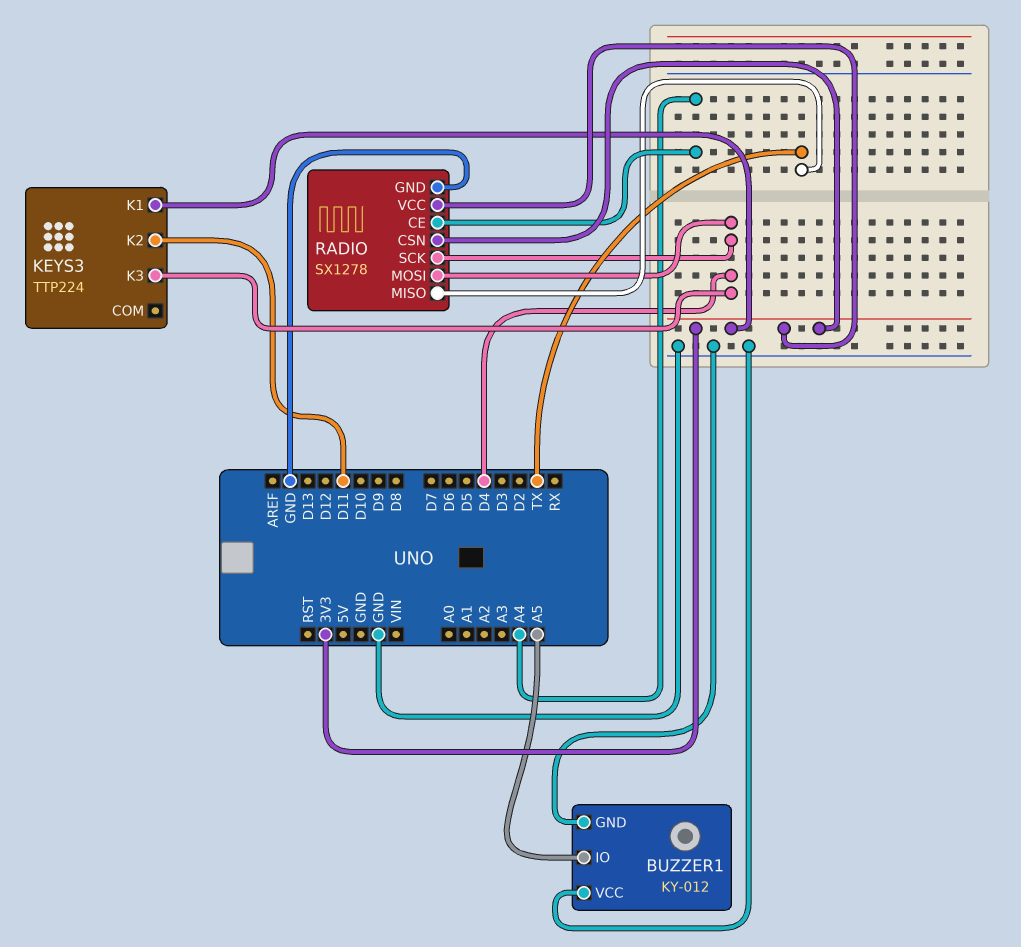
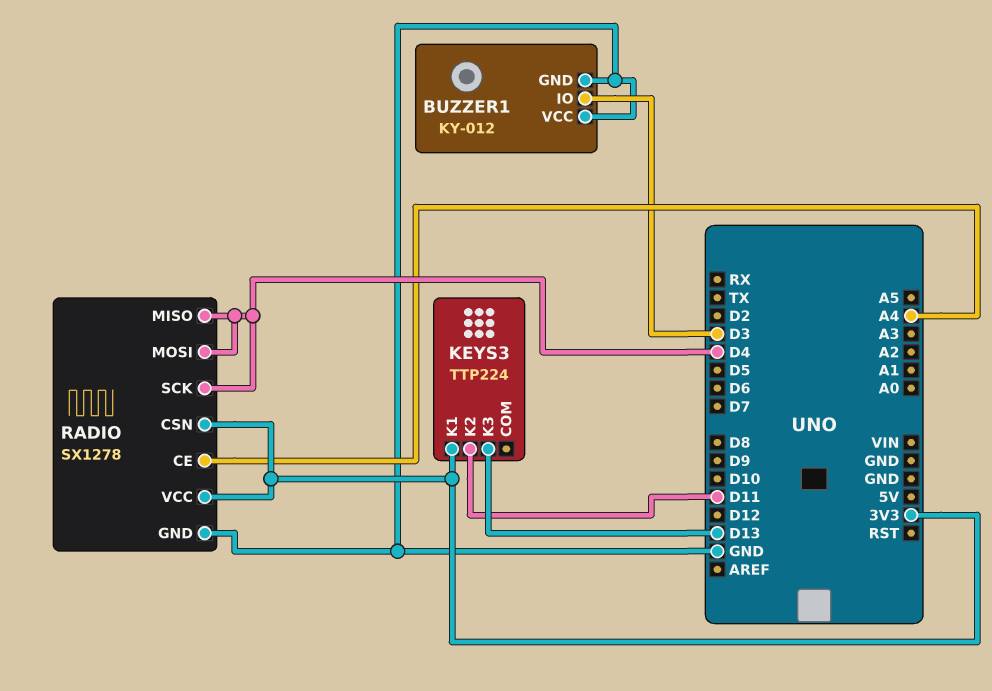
BUZZER1 pin IO: A5 -> D3
KEYS3 pin K3: D4 -> D13
RADIO pin MISO: TX -> D4

